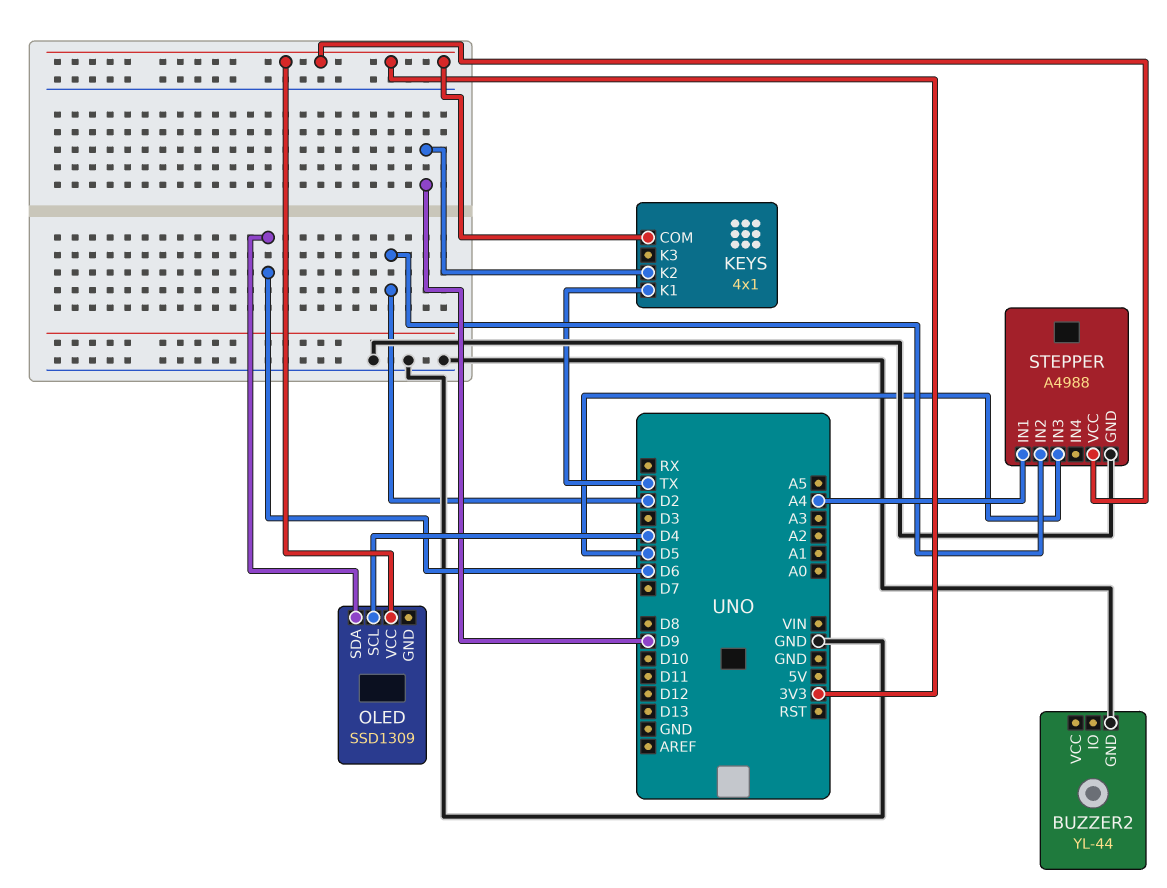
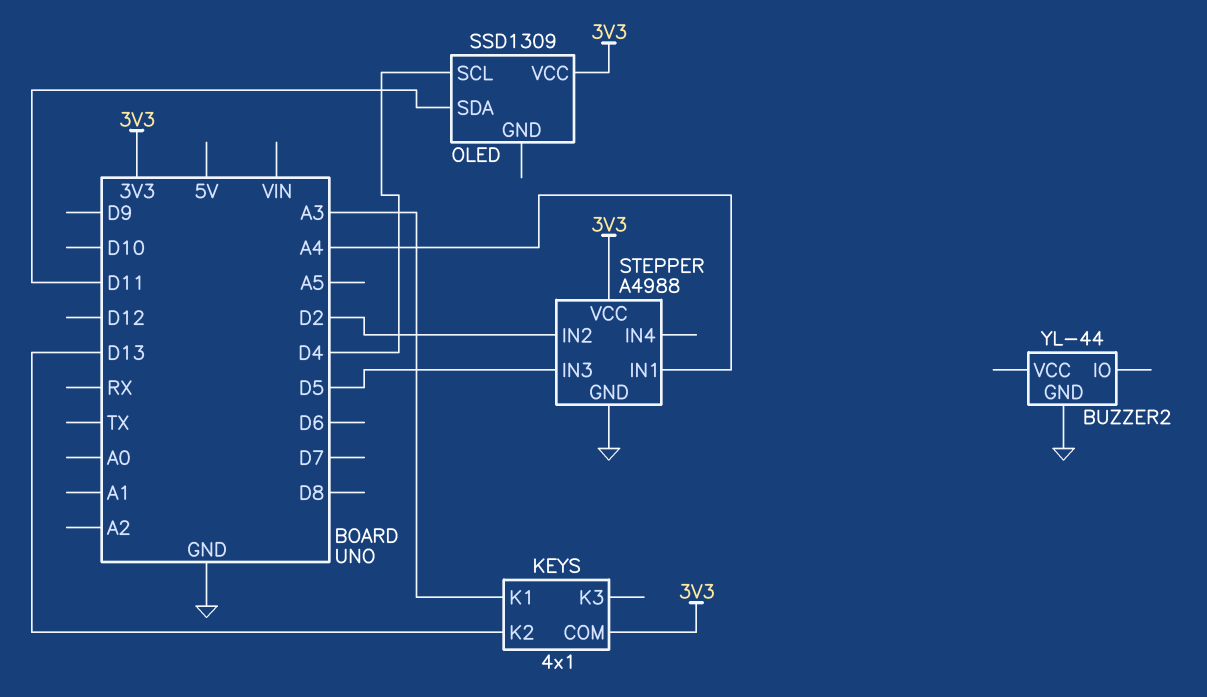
KEYS pin K1: TX -> A3
KEYS pin K2: D9 -> D13
OLED pin SDA: D6 -> D11

